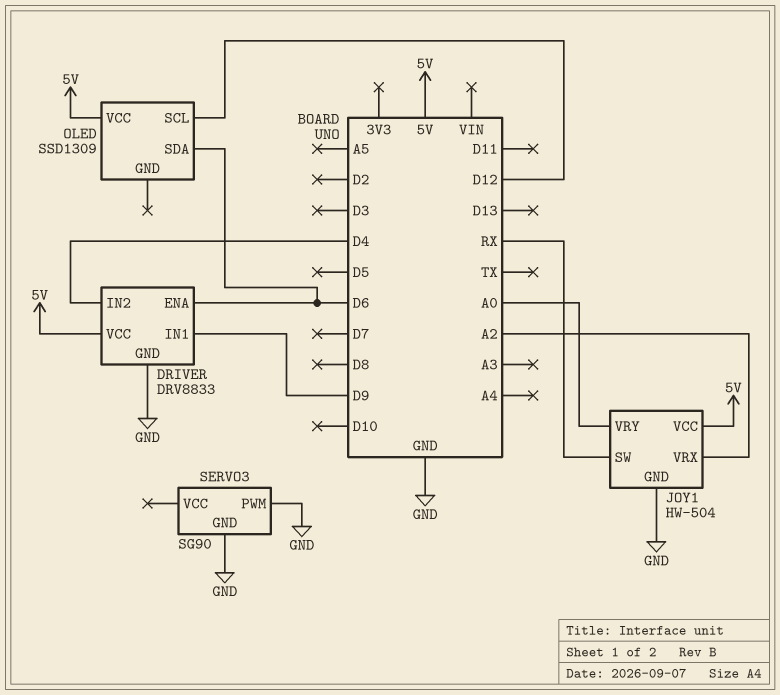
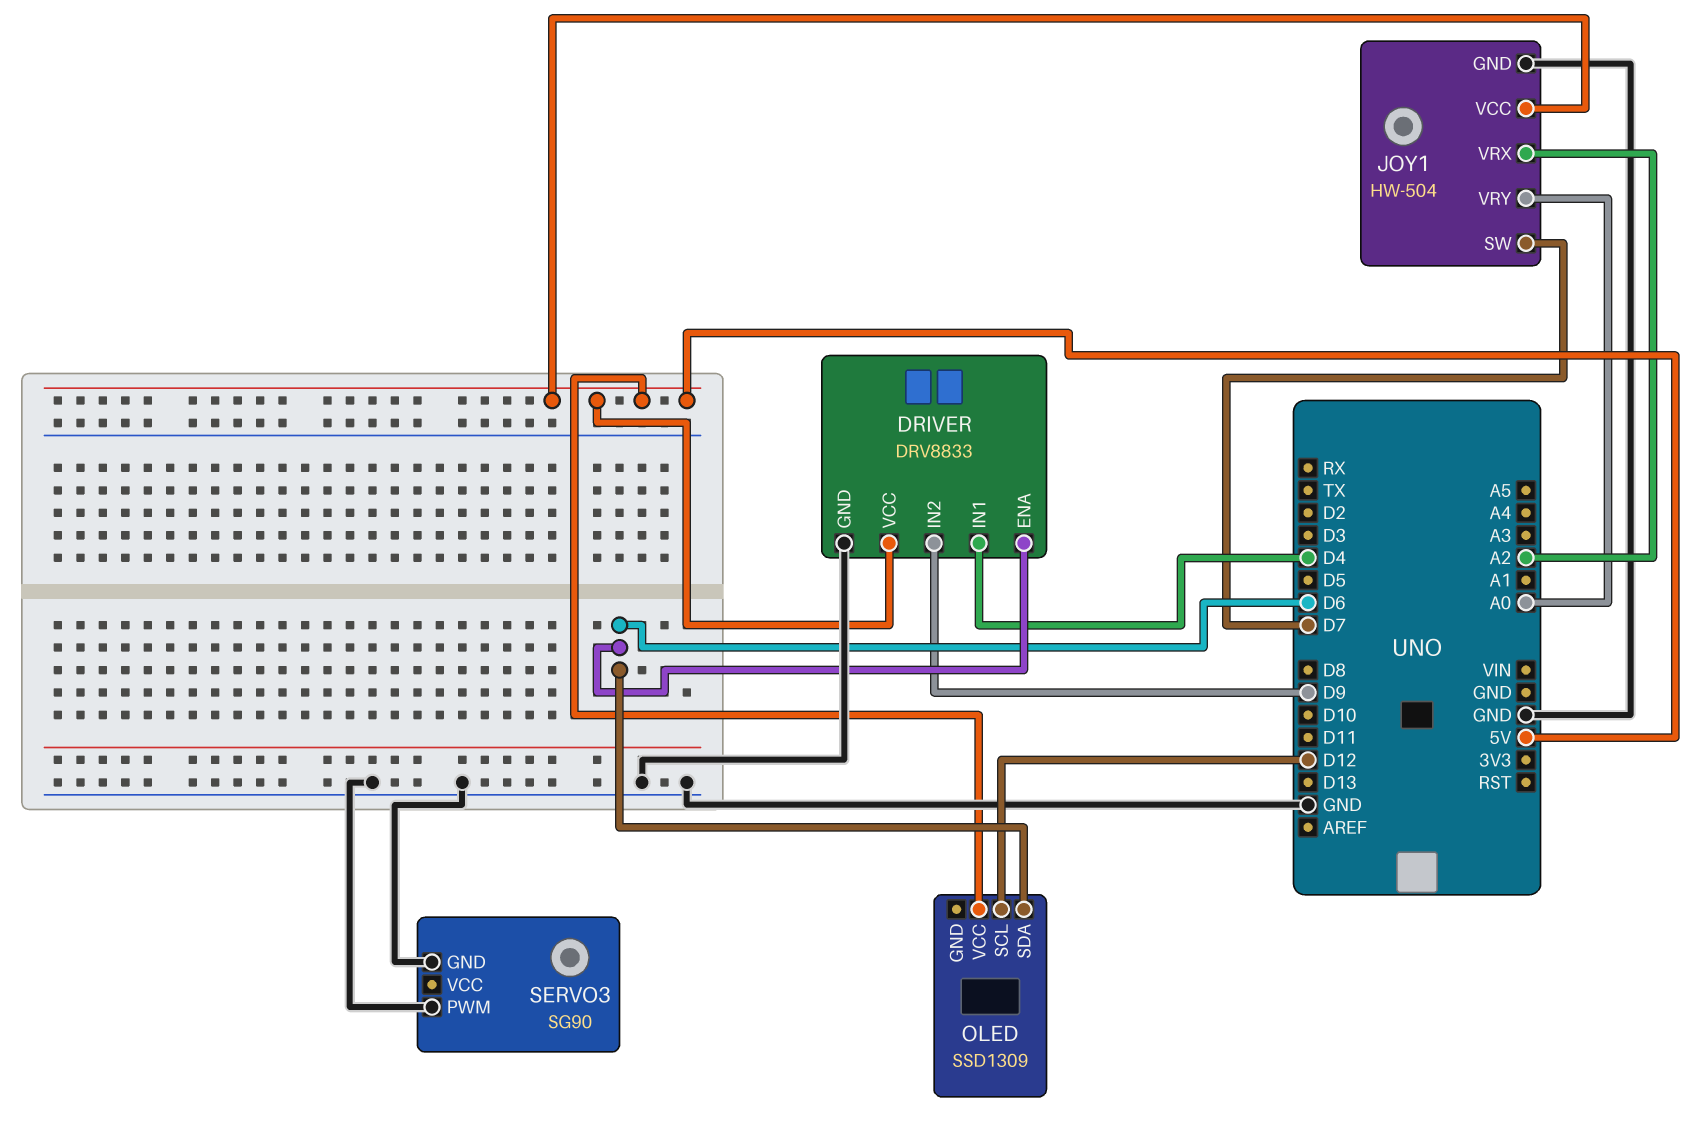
DRIVER pin IN1: D9 -> D4
DRIVER pin IN2: D4 -> D9
JOY1 pin SW: RX -> D7

